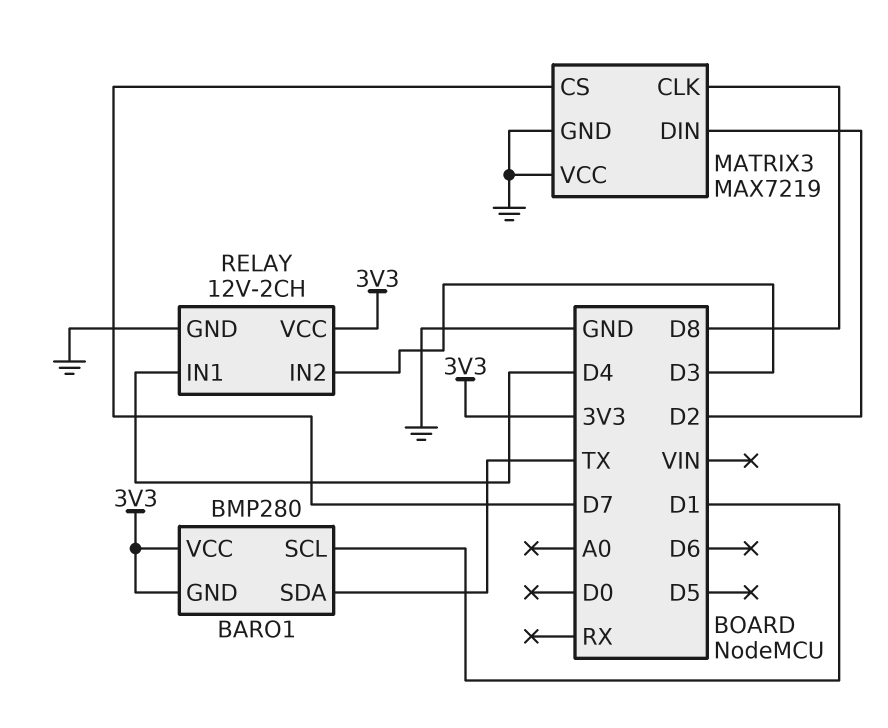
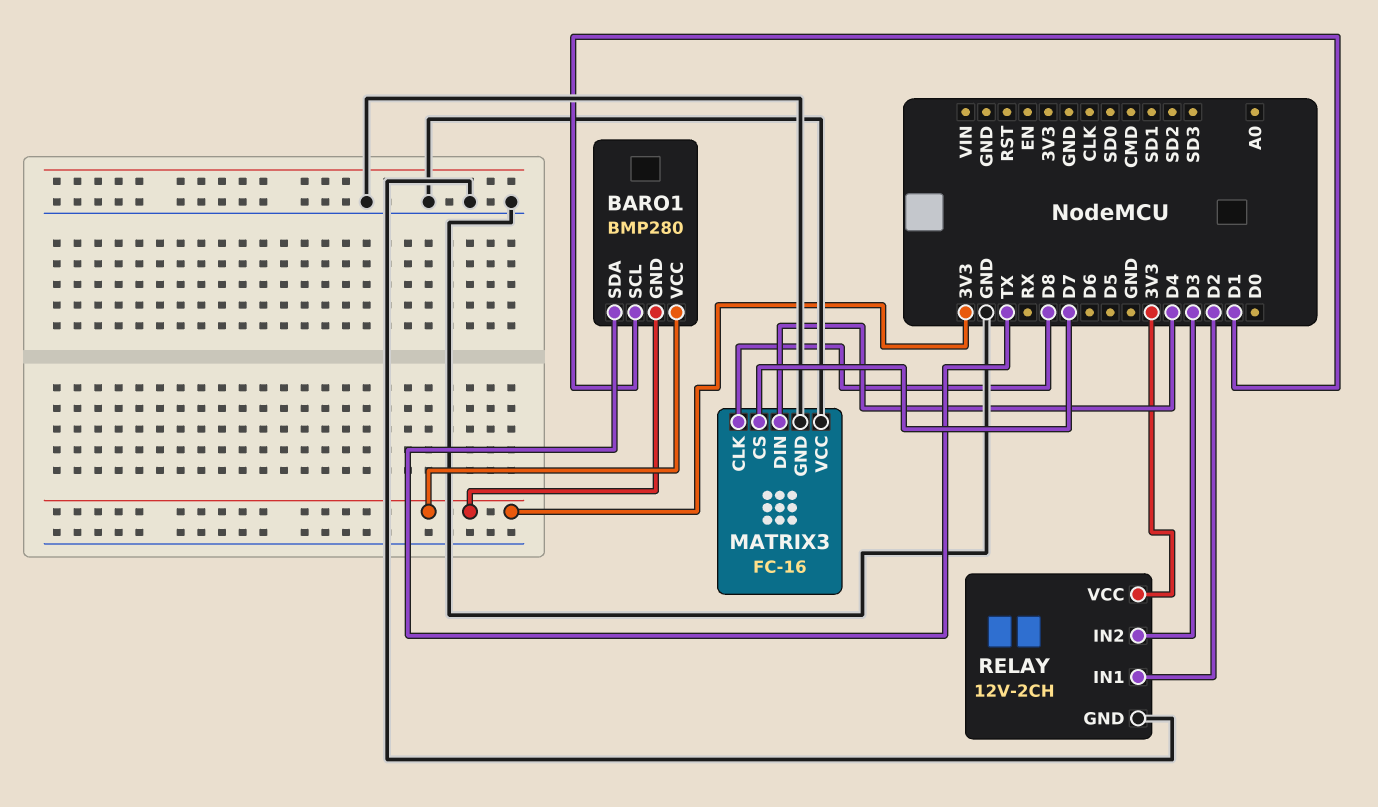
MATRIX3: MAX7219 -> FC-16
MATRIX3 pin DIN: D2 -> D4
RELAY pin IN1: D4 -> D2

